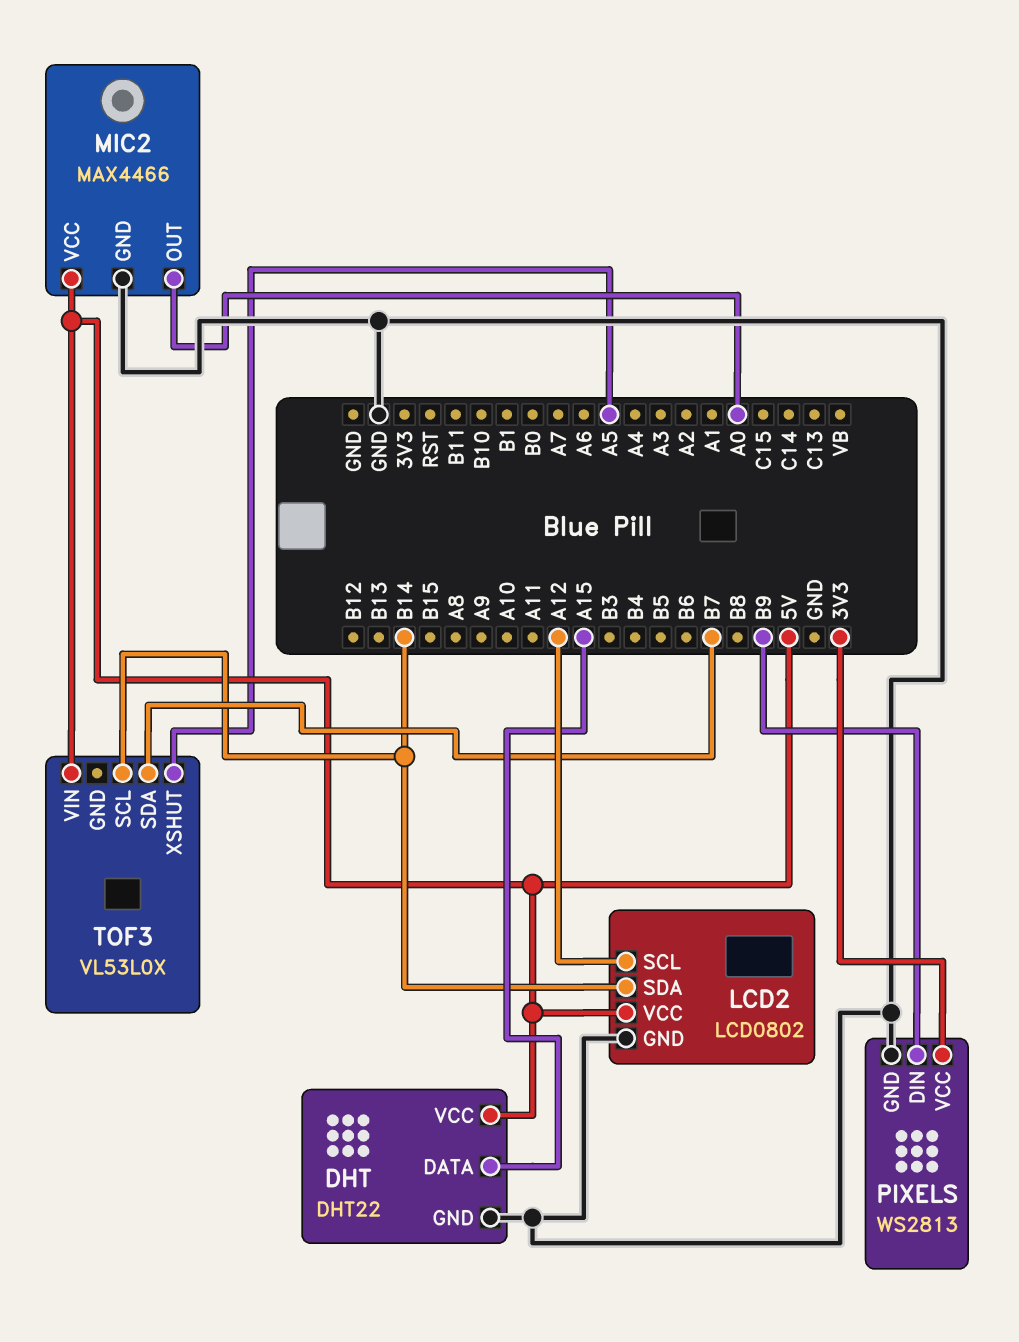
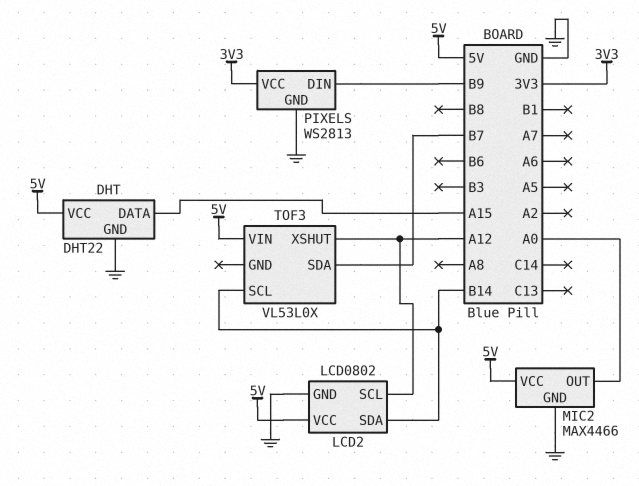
TOF3 pin XSHUT: A5 -> A12

